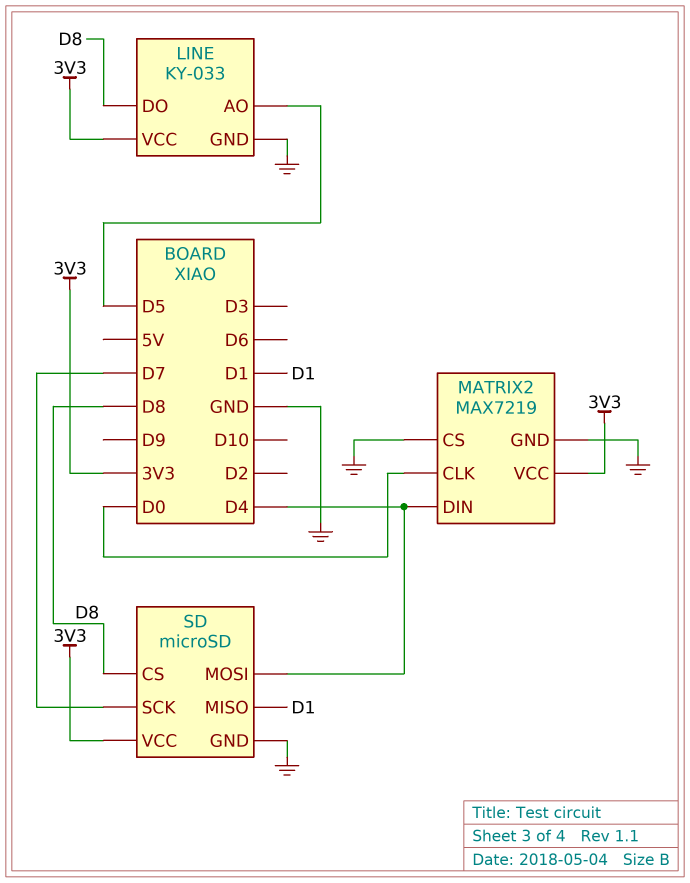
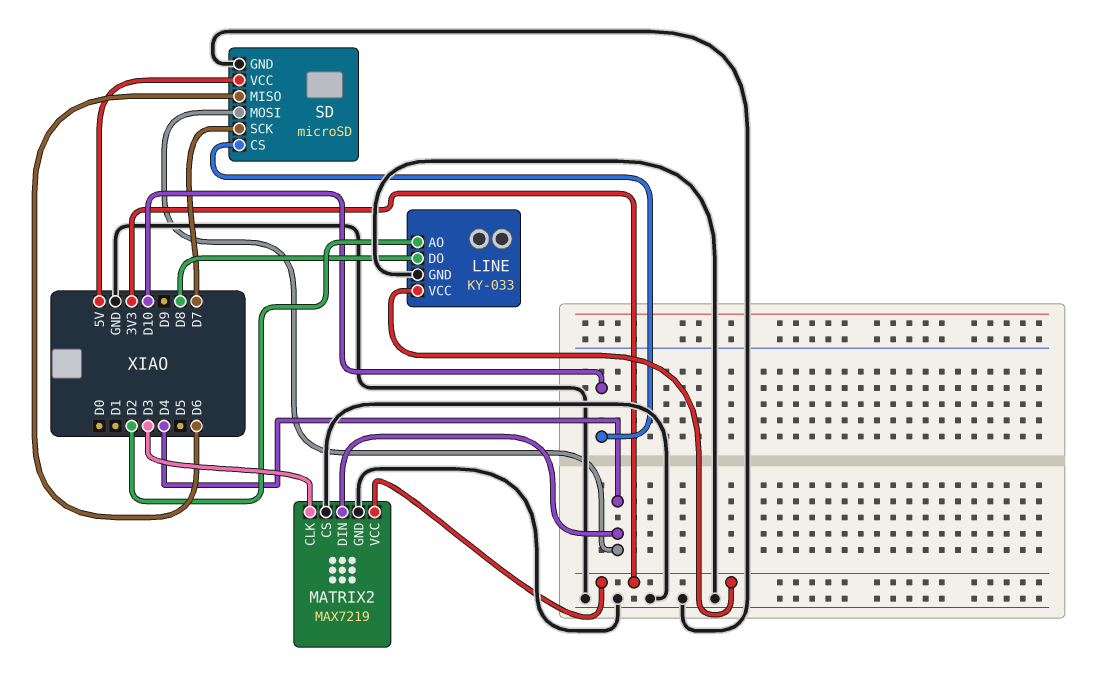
LINE pin AO: D5 -> D2
MATRIX2 pin CLK: D0 -> D3
SD pin CS: D8 -> D10
SD pin MISO: D1 -> D6
SD pin VCC: 3V3 -> 5V

